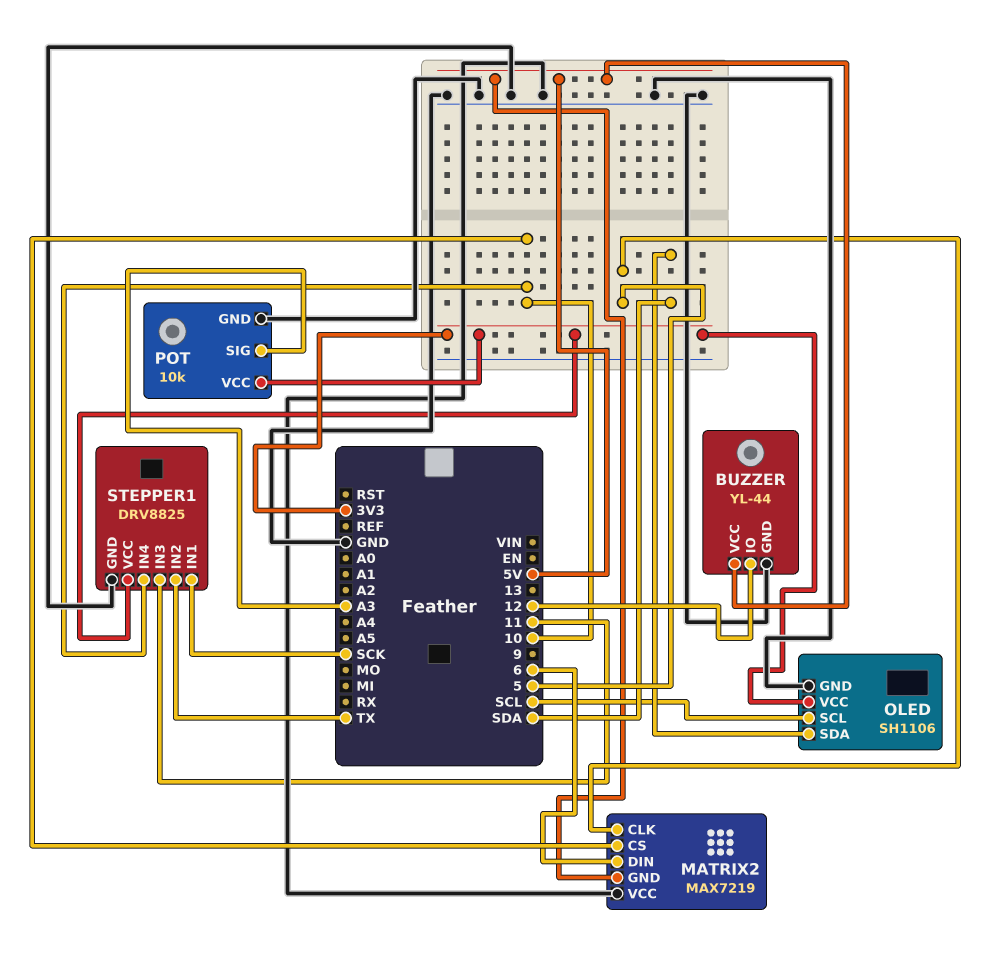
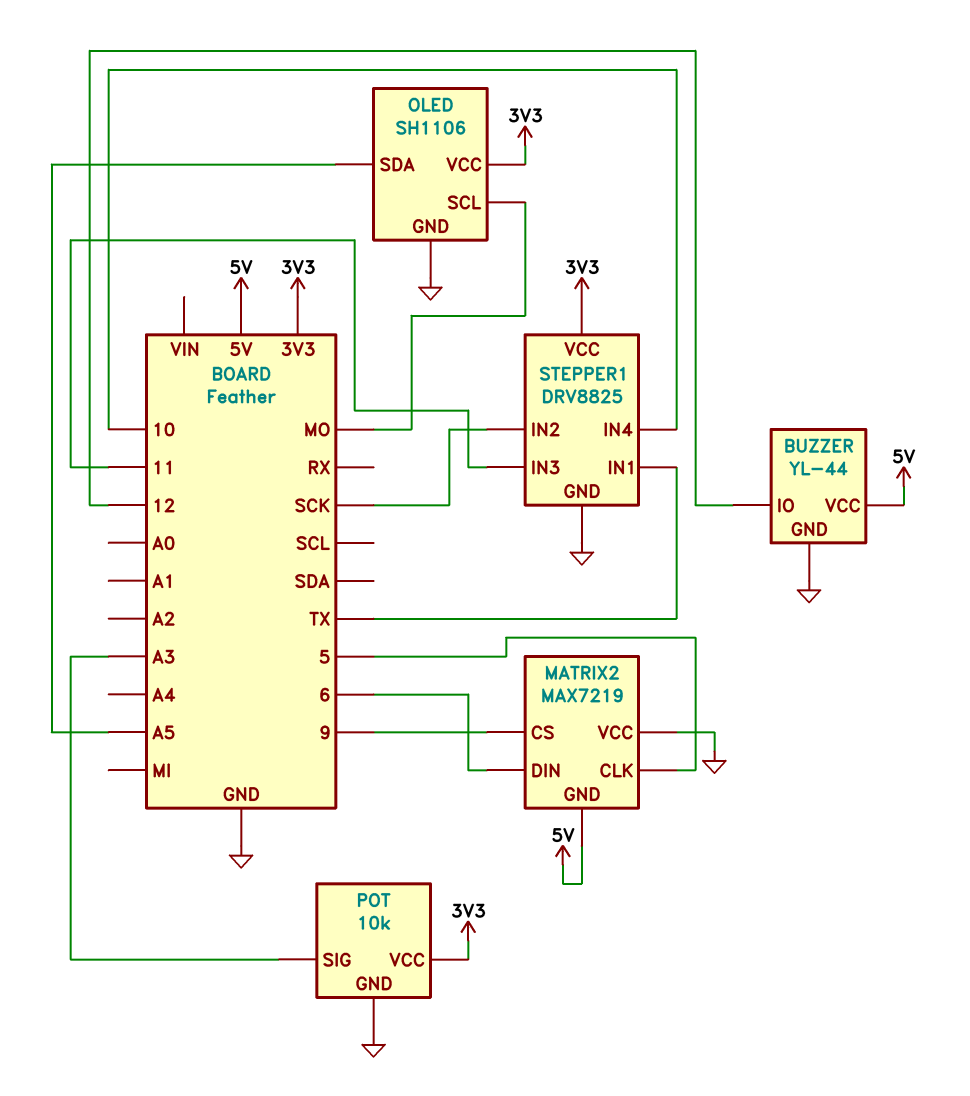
MATRIX2 pin CS: 10 -> 9
OLED pin SCL: SCL -> MO
OLED pin SDA: SDA -> A5
STEPPER1 pin IN1: SCK -> TX
STEPPER1 pin IN2: TX -> SCK

